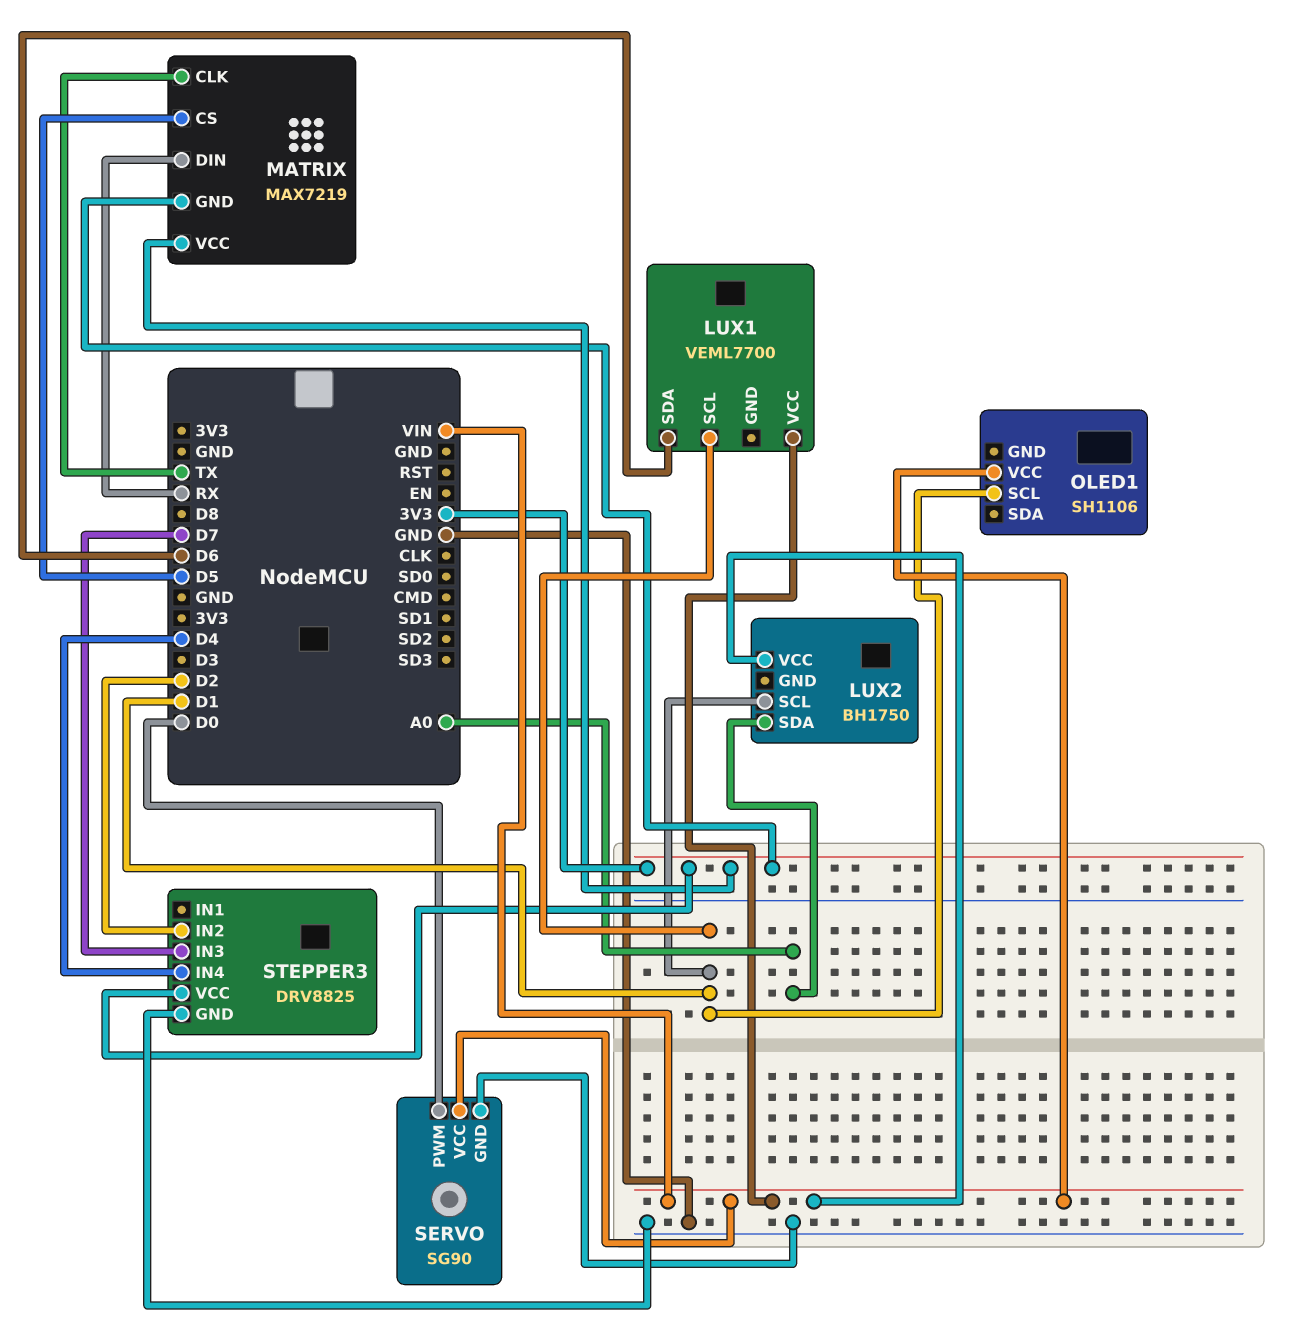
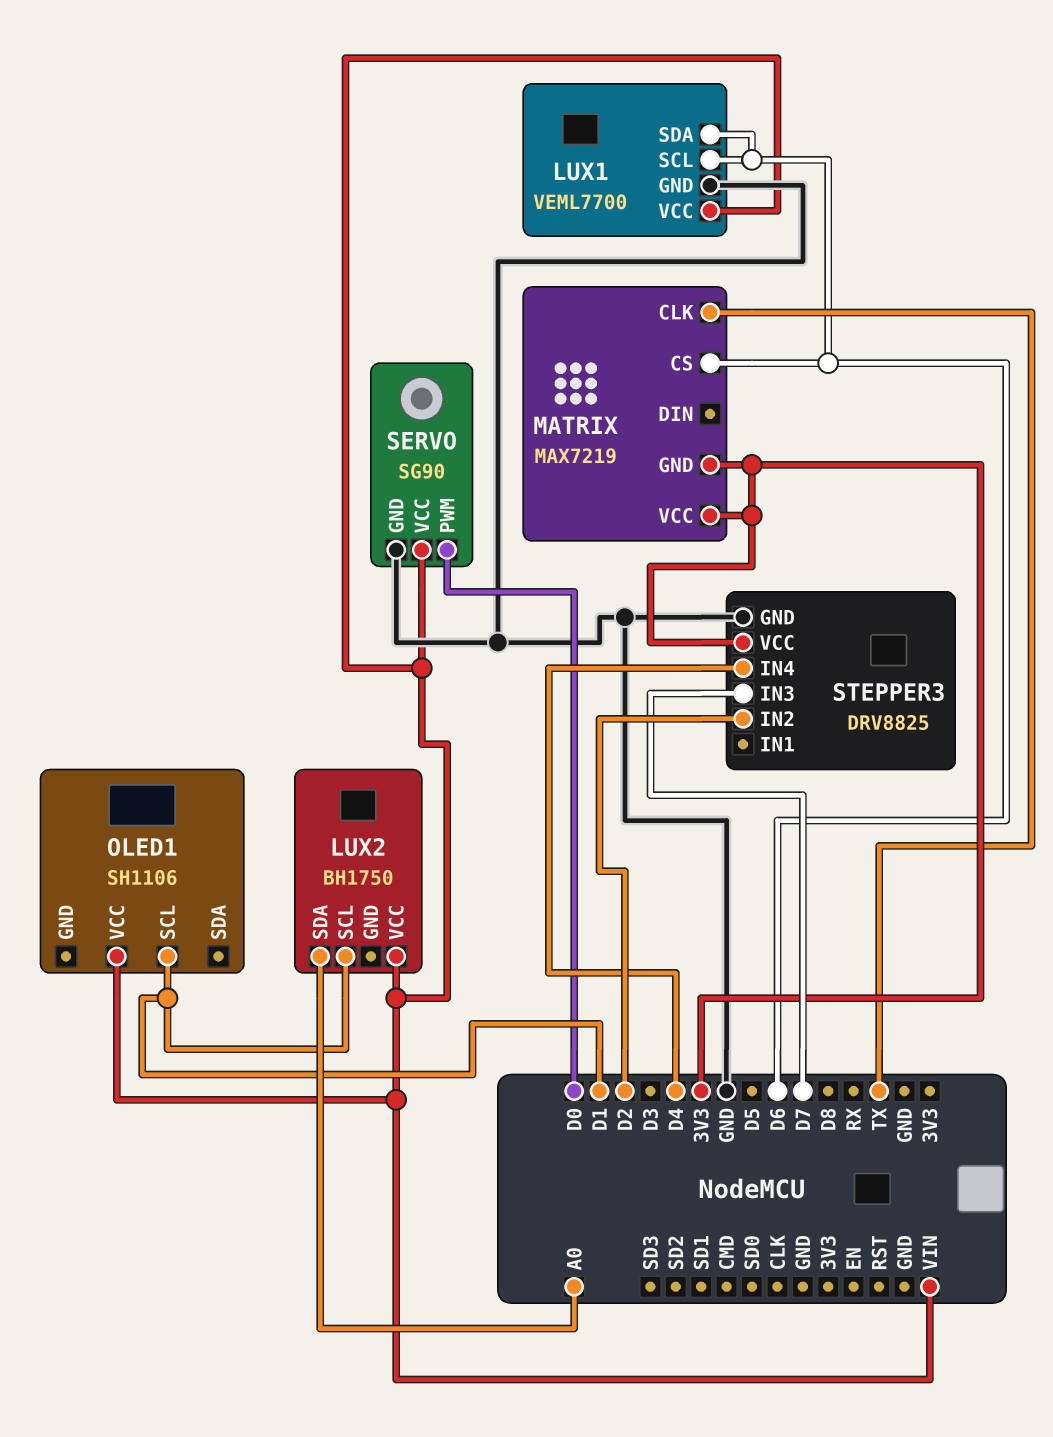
LUX1 pin GND: none -> GND
LUX1 pin SCL: D1 -> D6
MATRIX pin CS: D5 -> D6
MATRIX pin DIN: RX -> none

